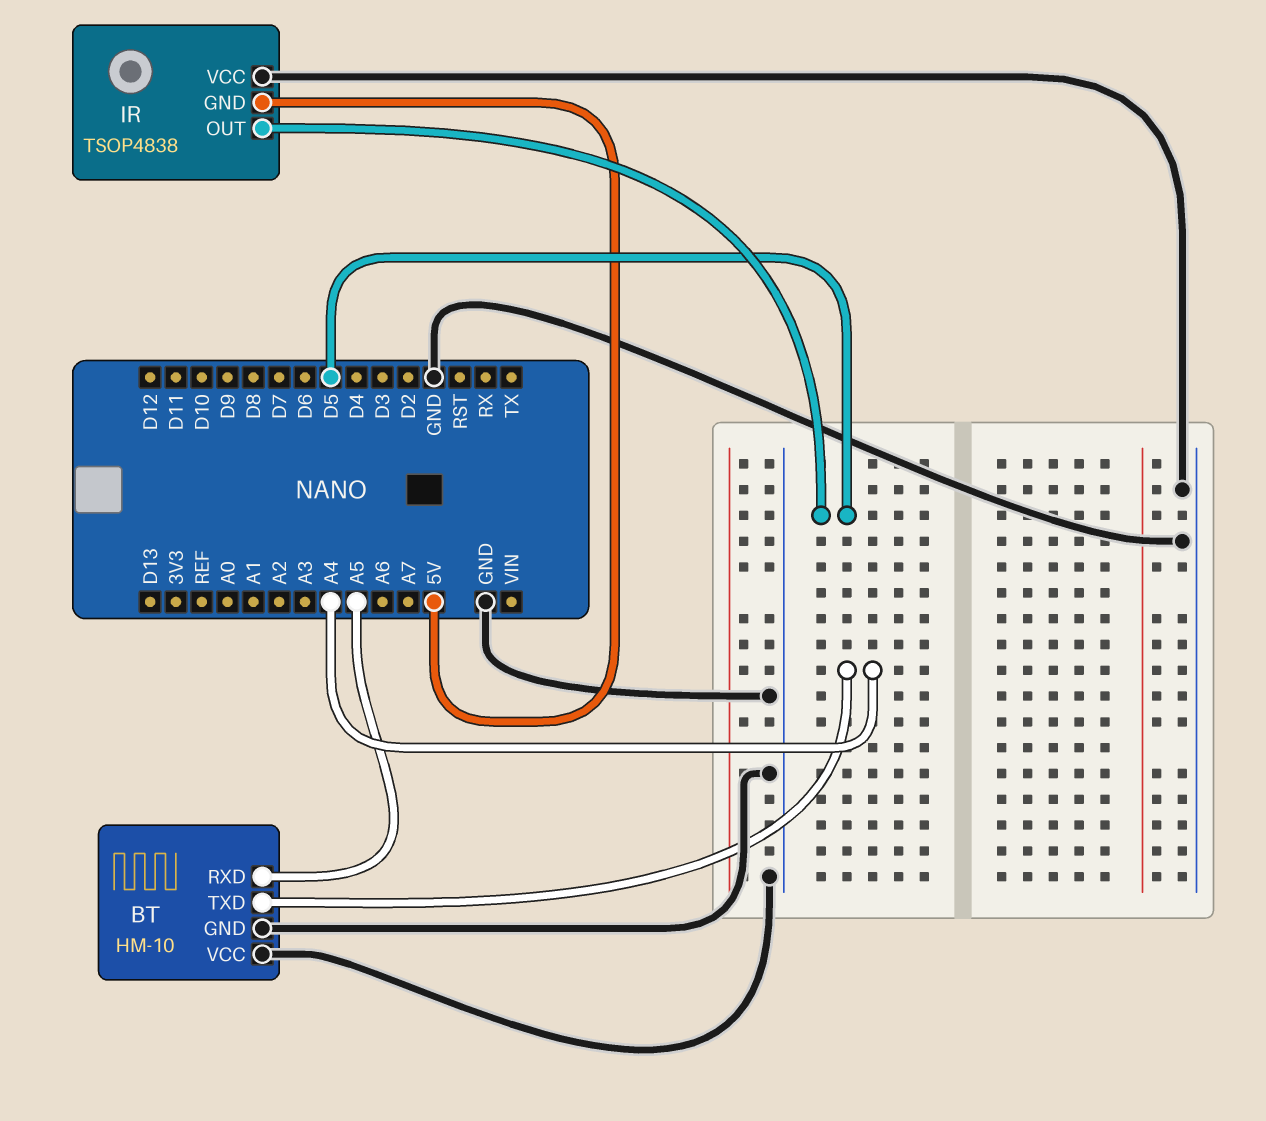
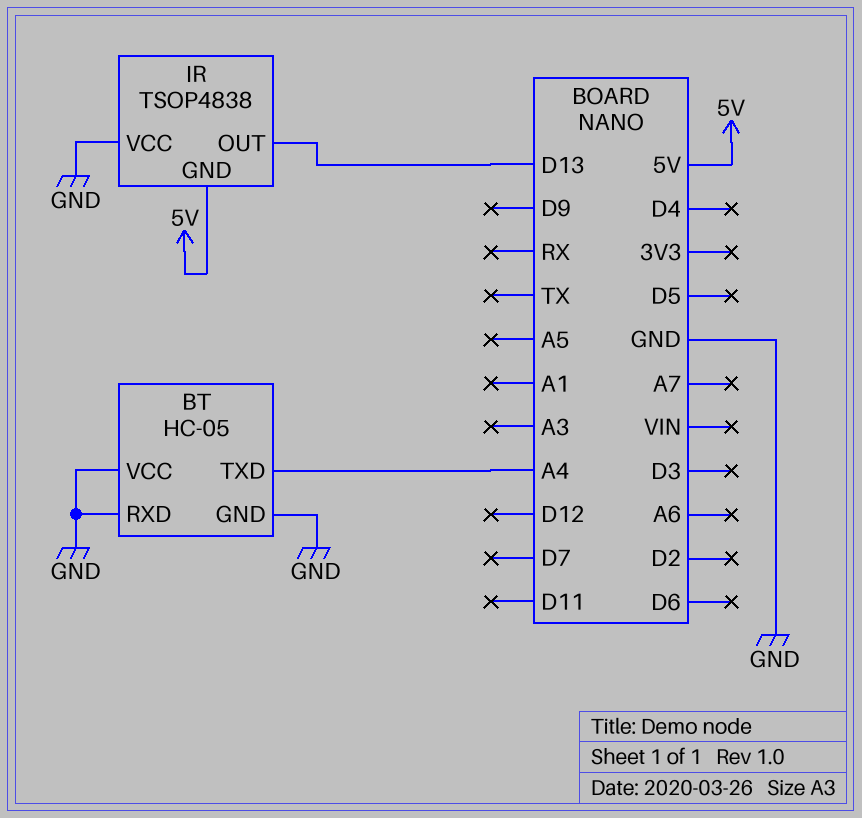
BT: HM-10 -> HC-05
BT pin RXD: A5 -> GND
IR pin OUT: D5 -> D13

